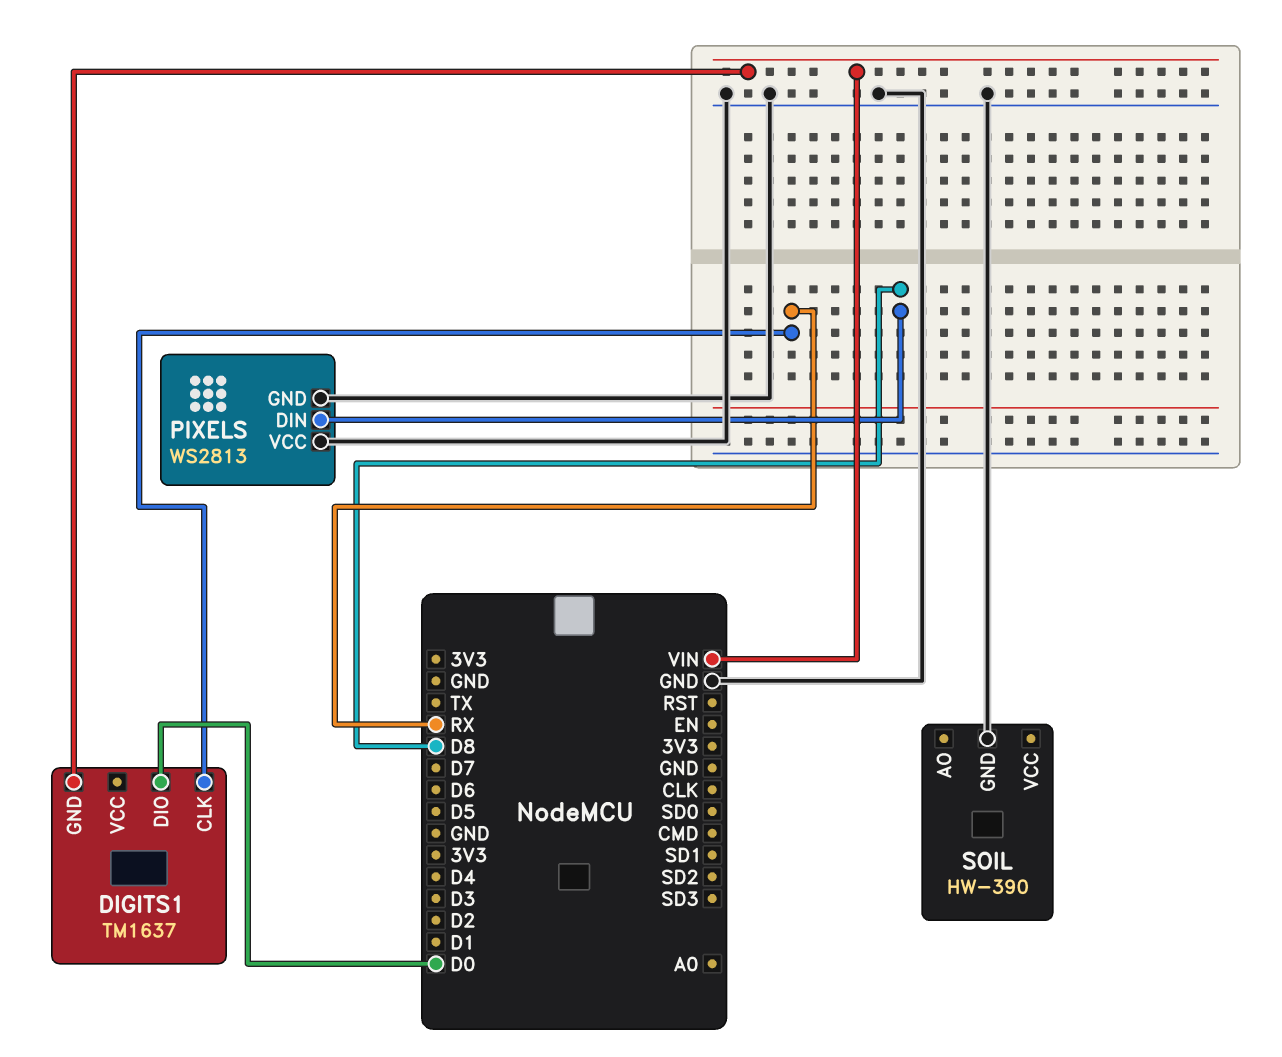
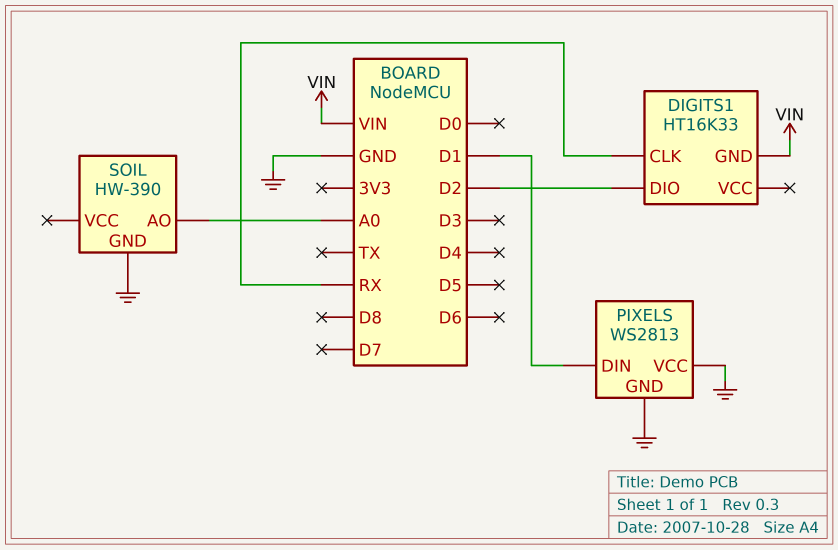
DIGITS1: TM1637 -> HT16K33
DIGITS1 pin DIO: D0 -> D2
PIXELS pin DIN: D8 -> D1
SOIL pin AO: none -> A0

